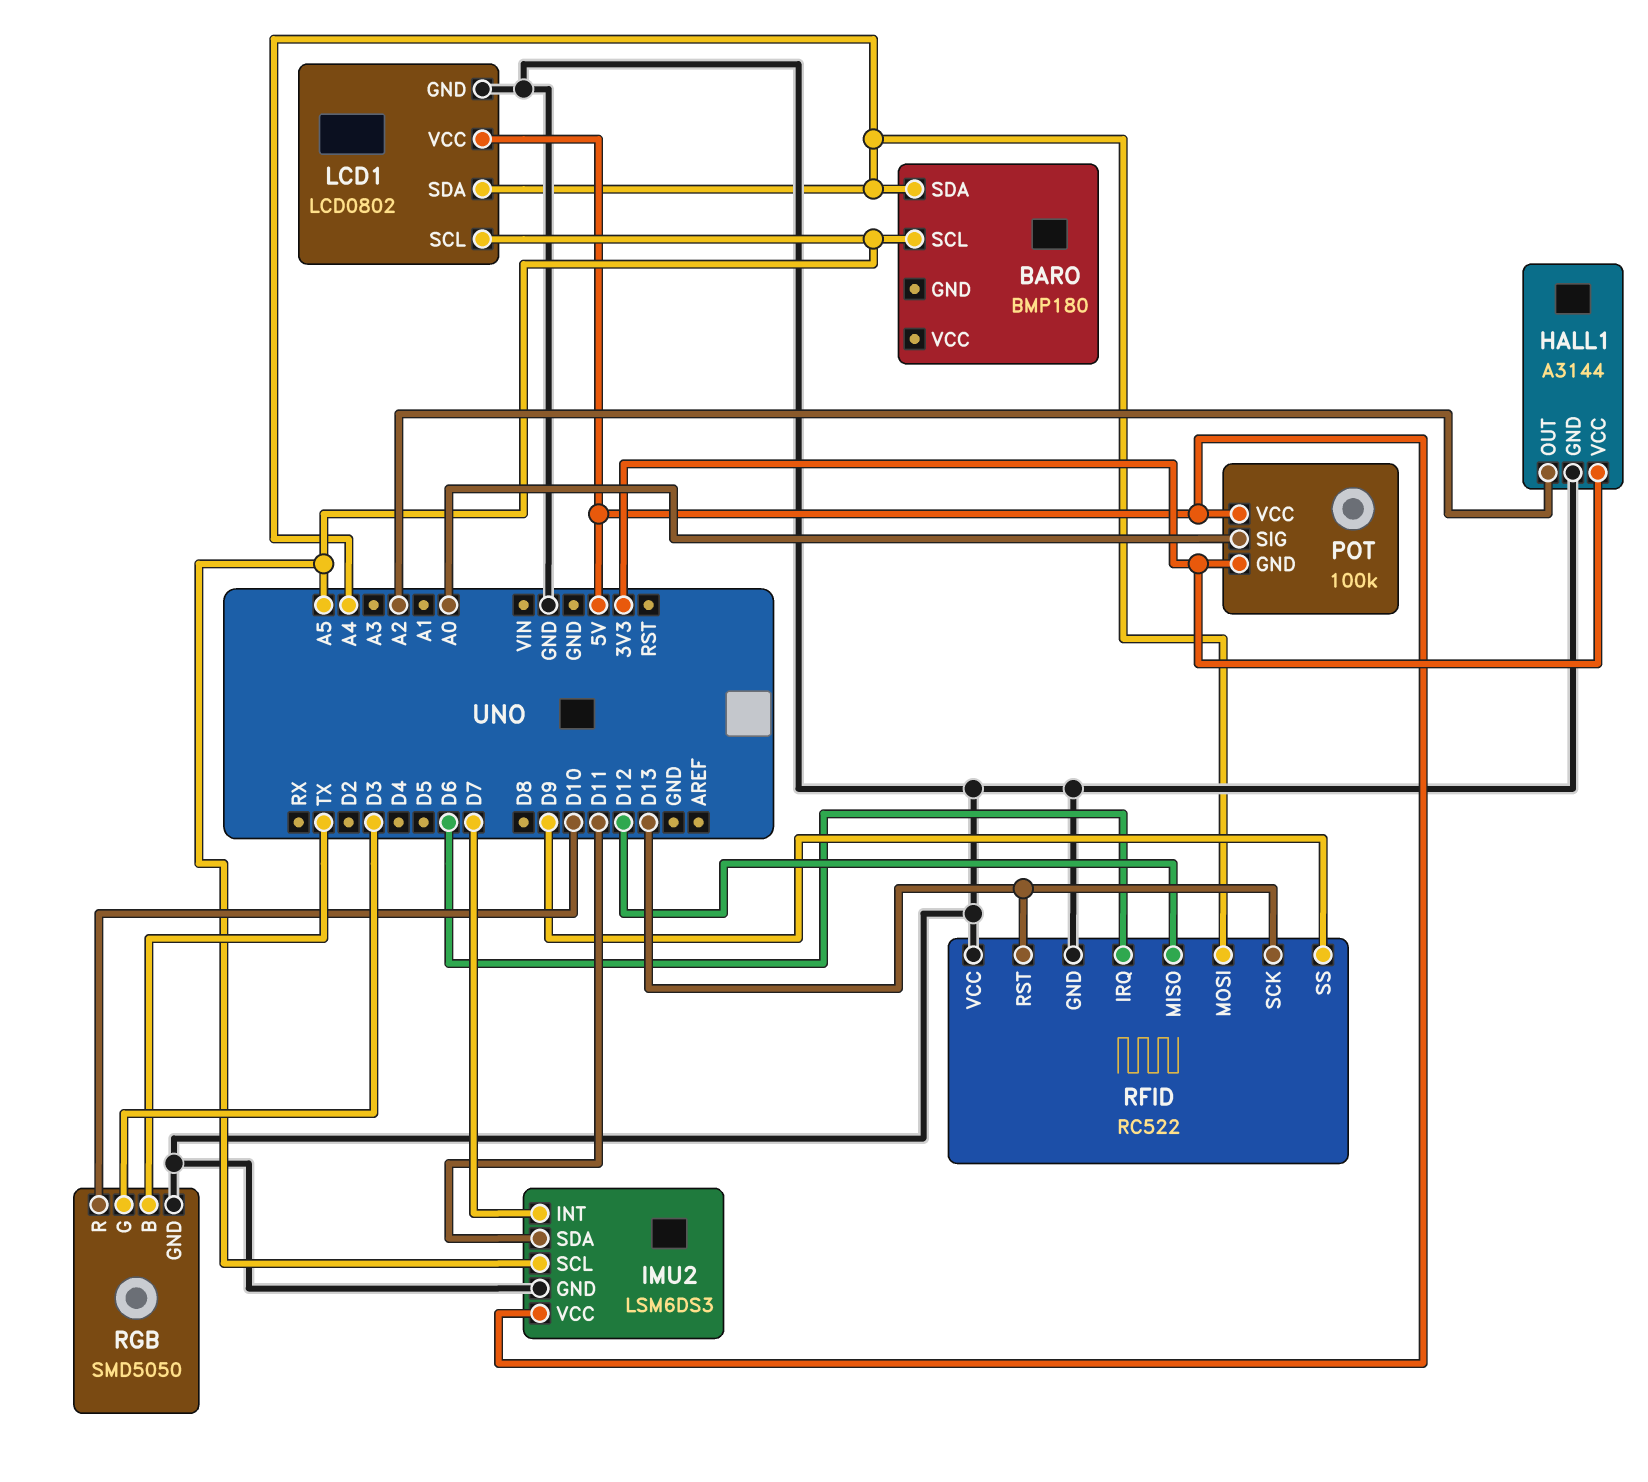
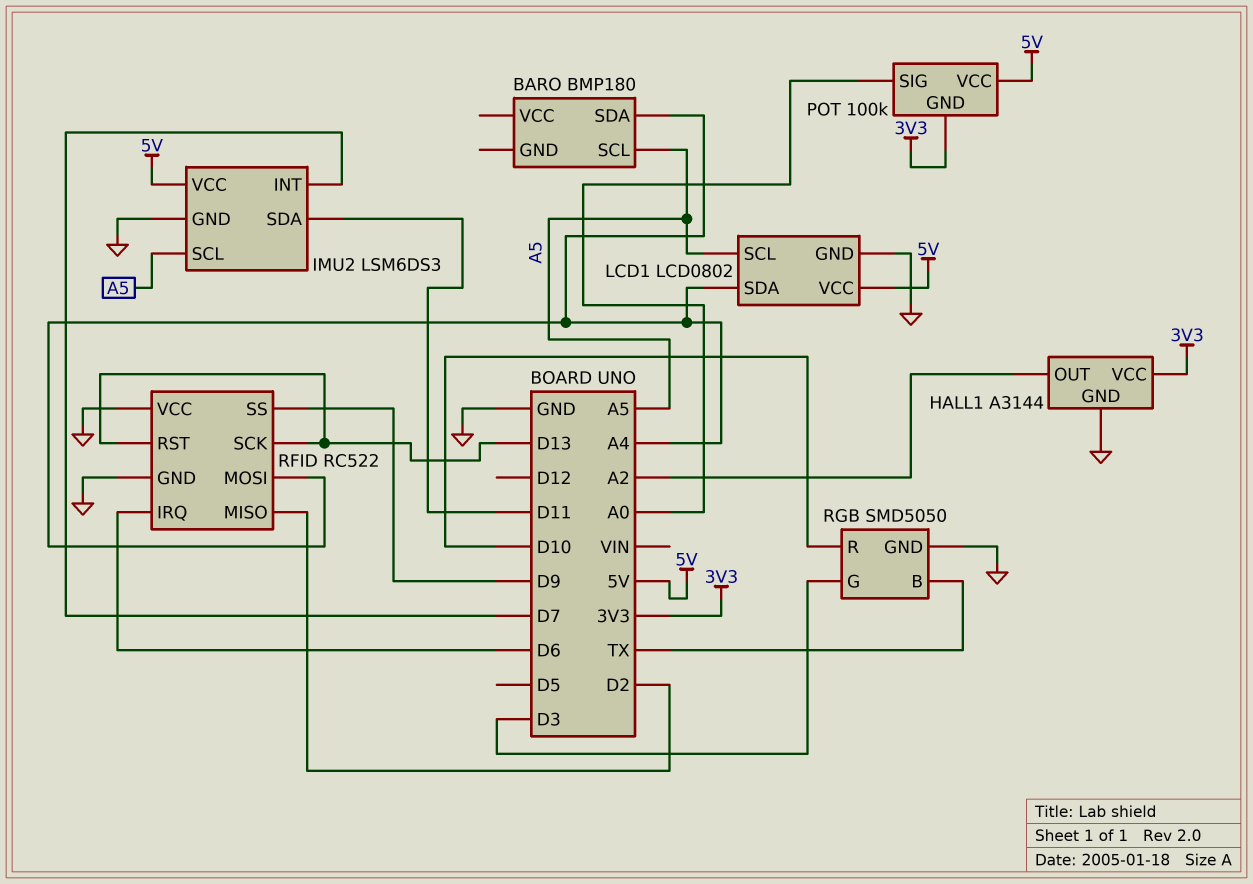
RFID pin MISO: D12 -> D2

